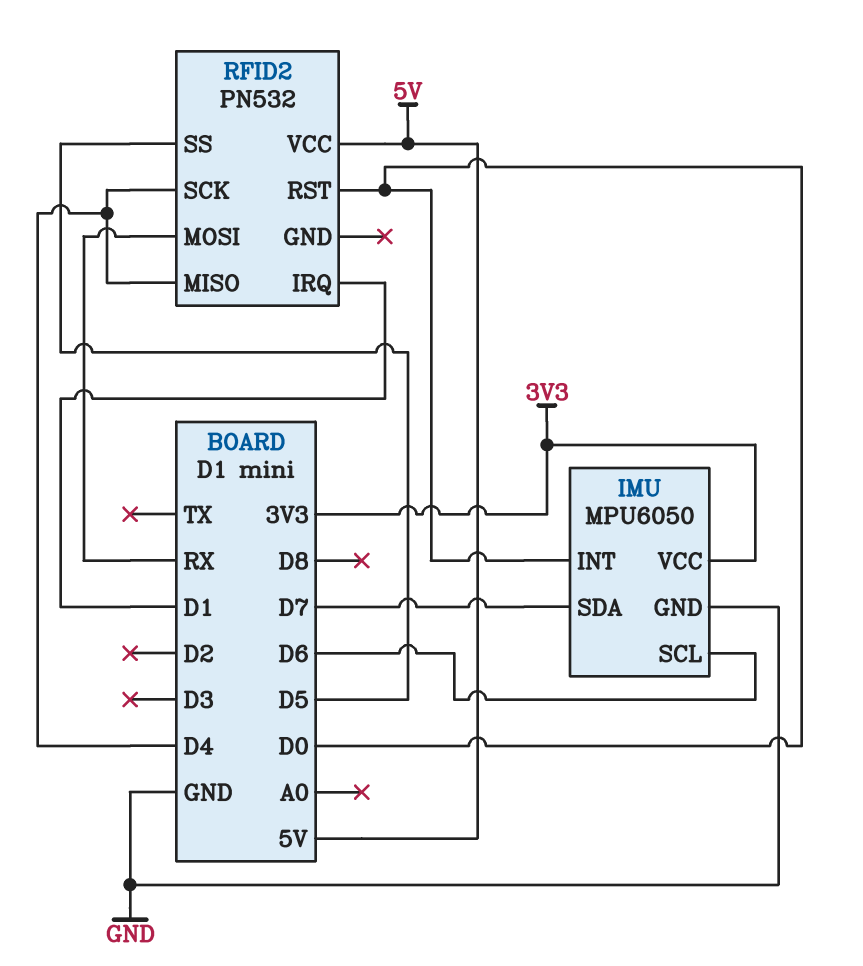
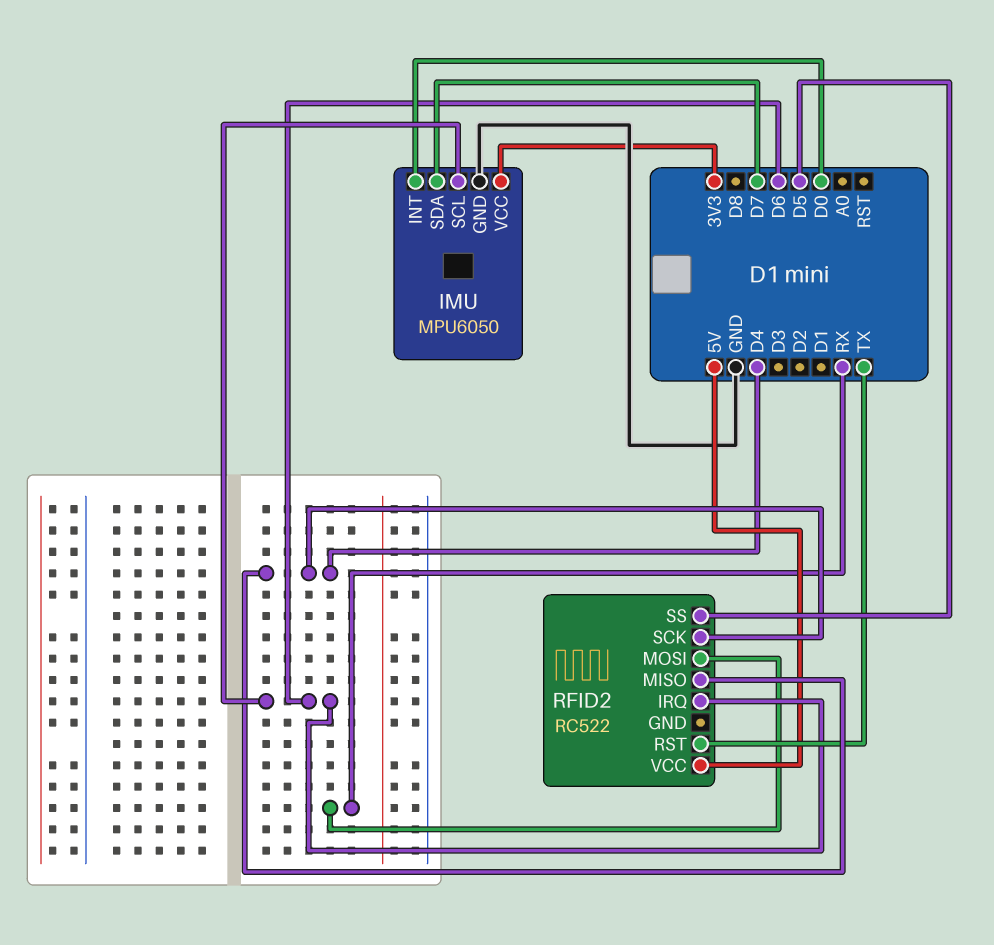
RFID2: PN532 -> RC522
RFID2 pin IRQ: D1 -> D6
RFID2 pin RST: D0 -> TX

